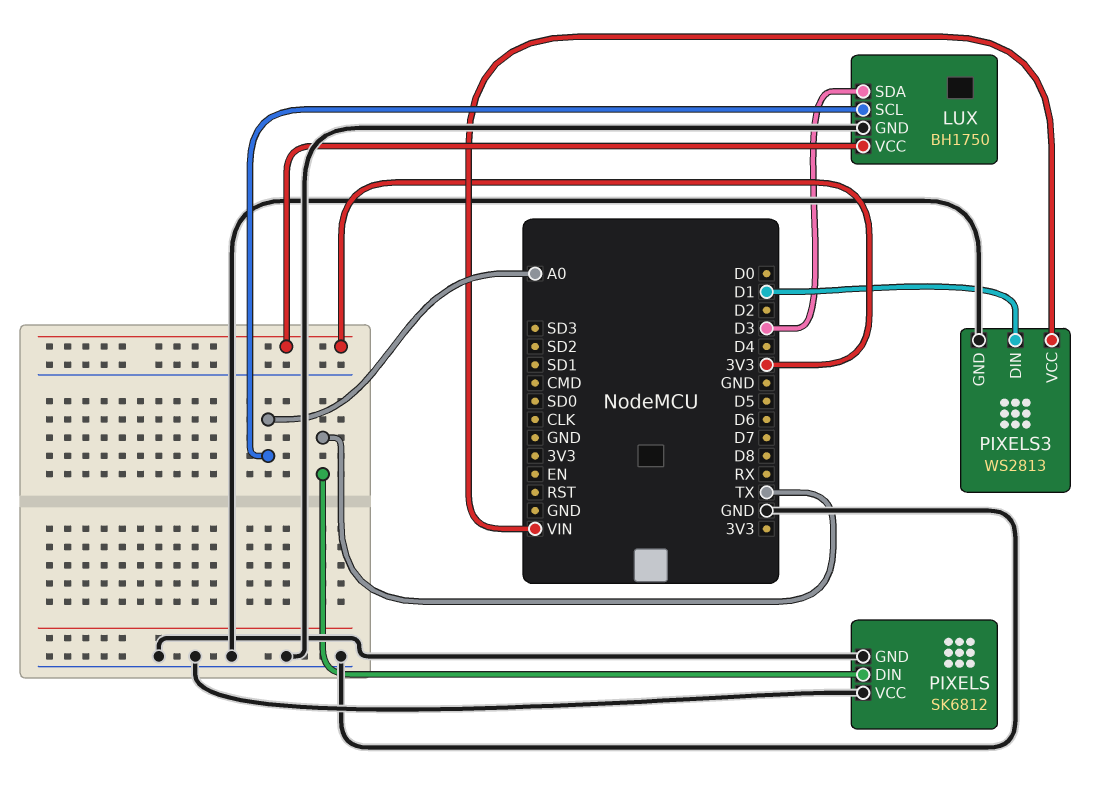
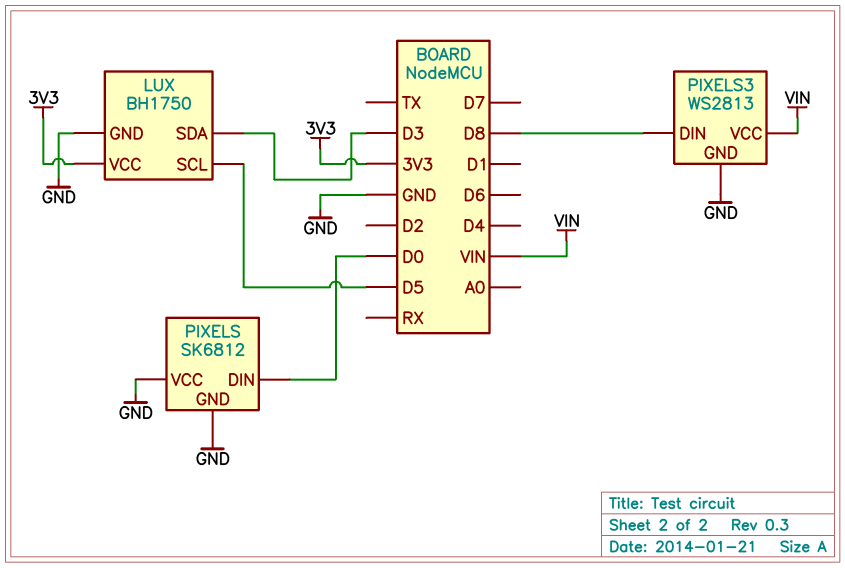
LUX pin SCL: A0 -> D5
PIXELS pin DIN: TX -> D0
PIXELS3 pin DIN: D1 -> D8

